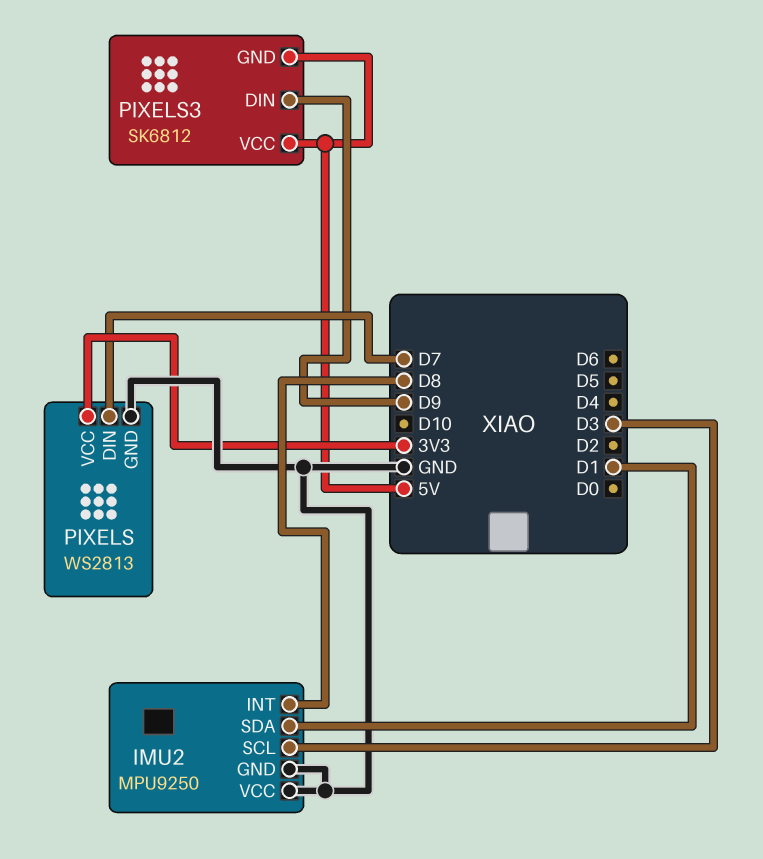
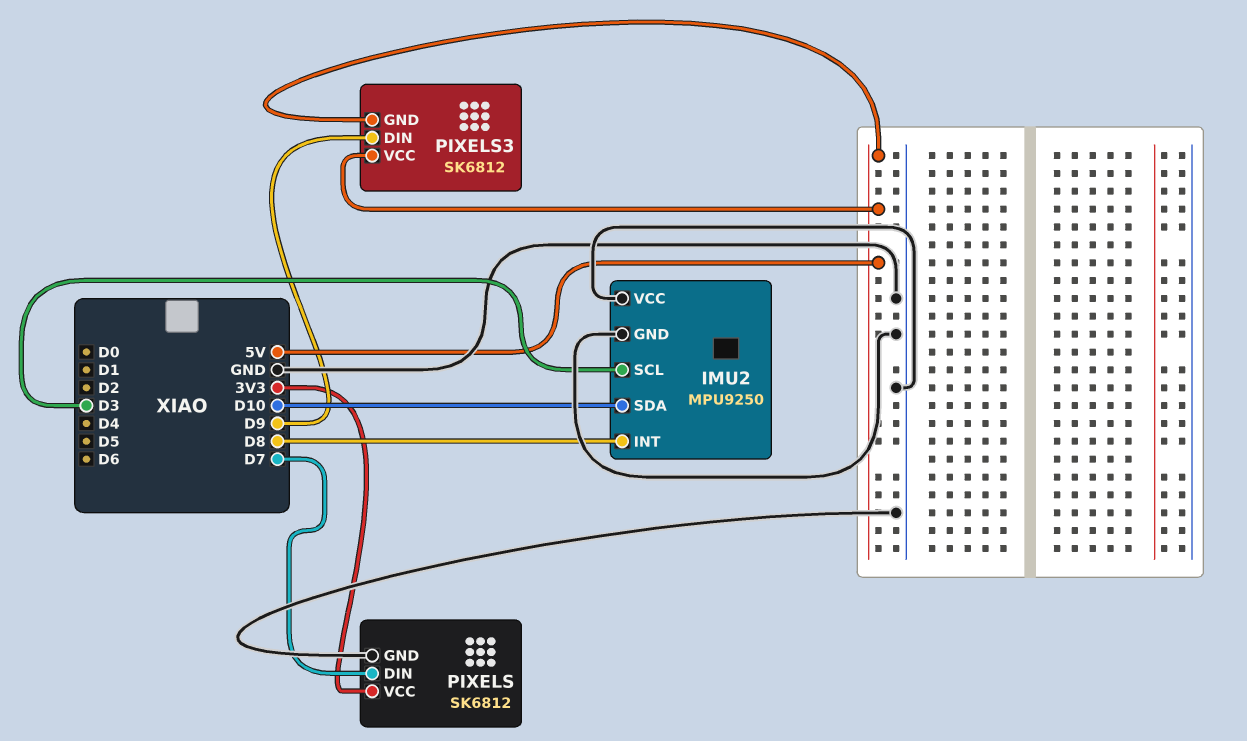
IMU2 pin SDA: D1 -> D10
PIXELS: WS2813 -> SK6812

